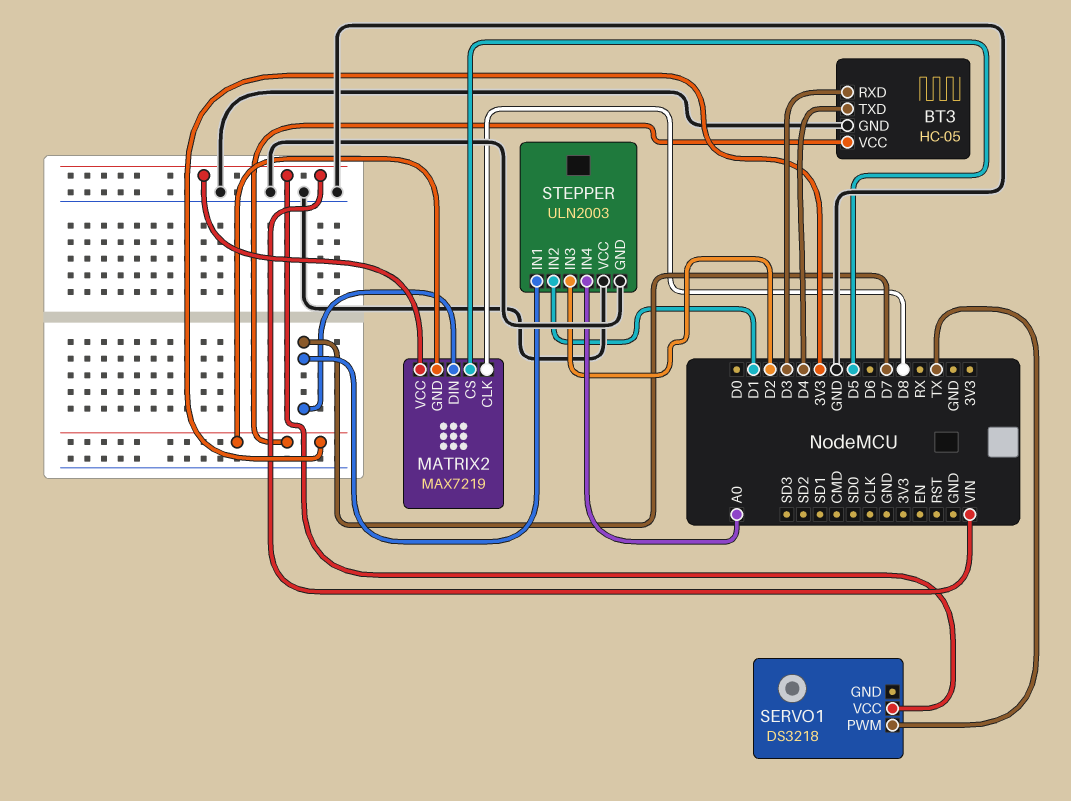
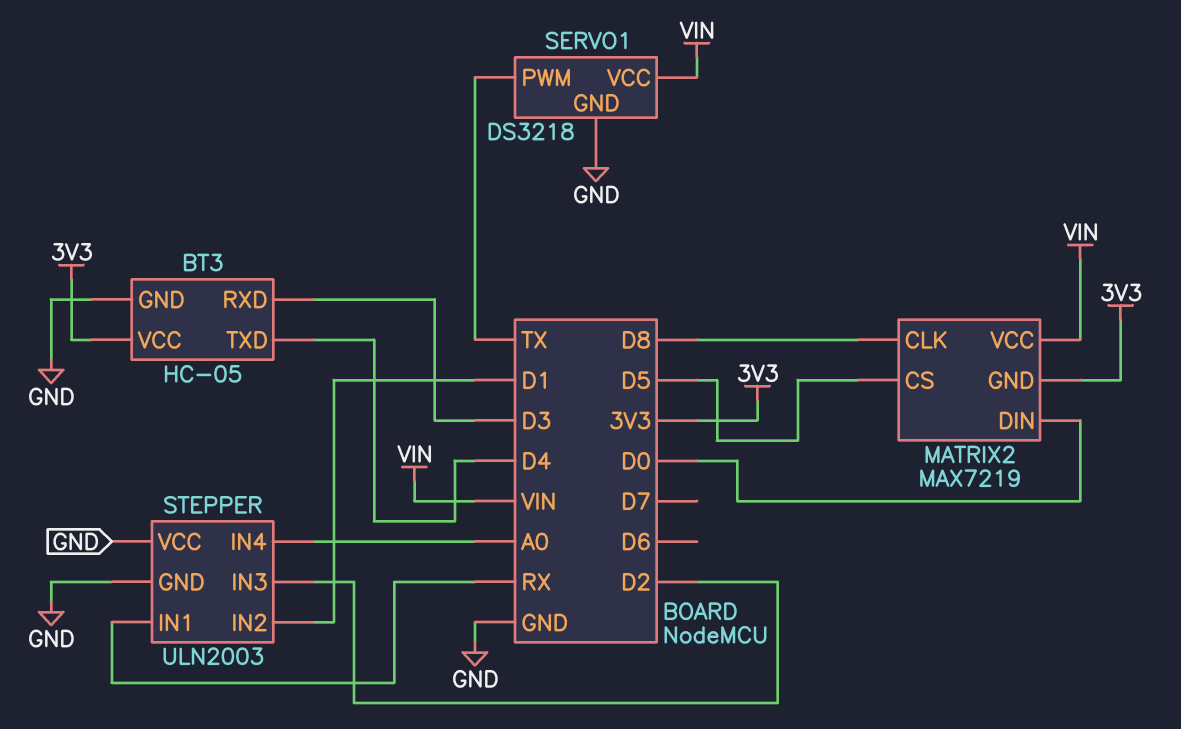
MATRIX2 pin DIN: D7 -> D0
SERVO1 pin GND: none -> GND
STEPPER pin IN1: D7 -> RX

